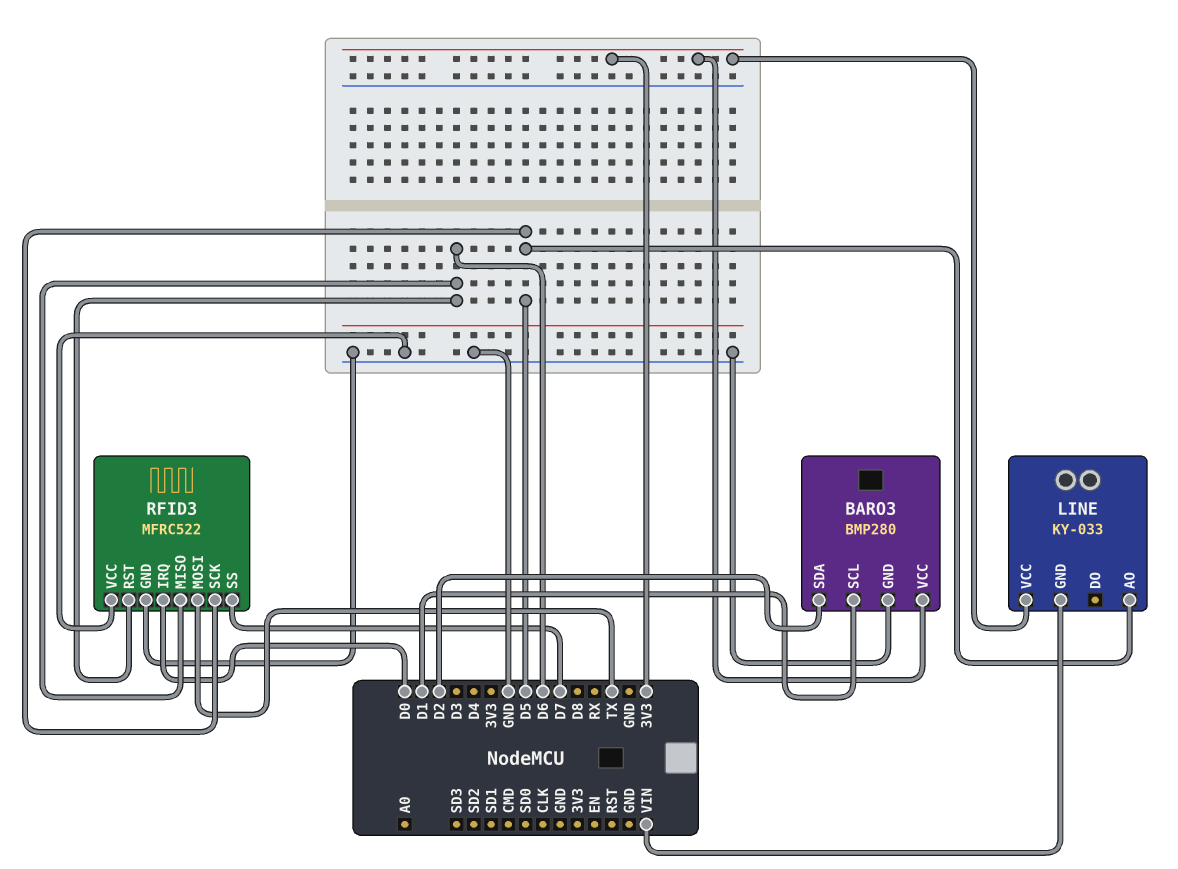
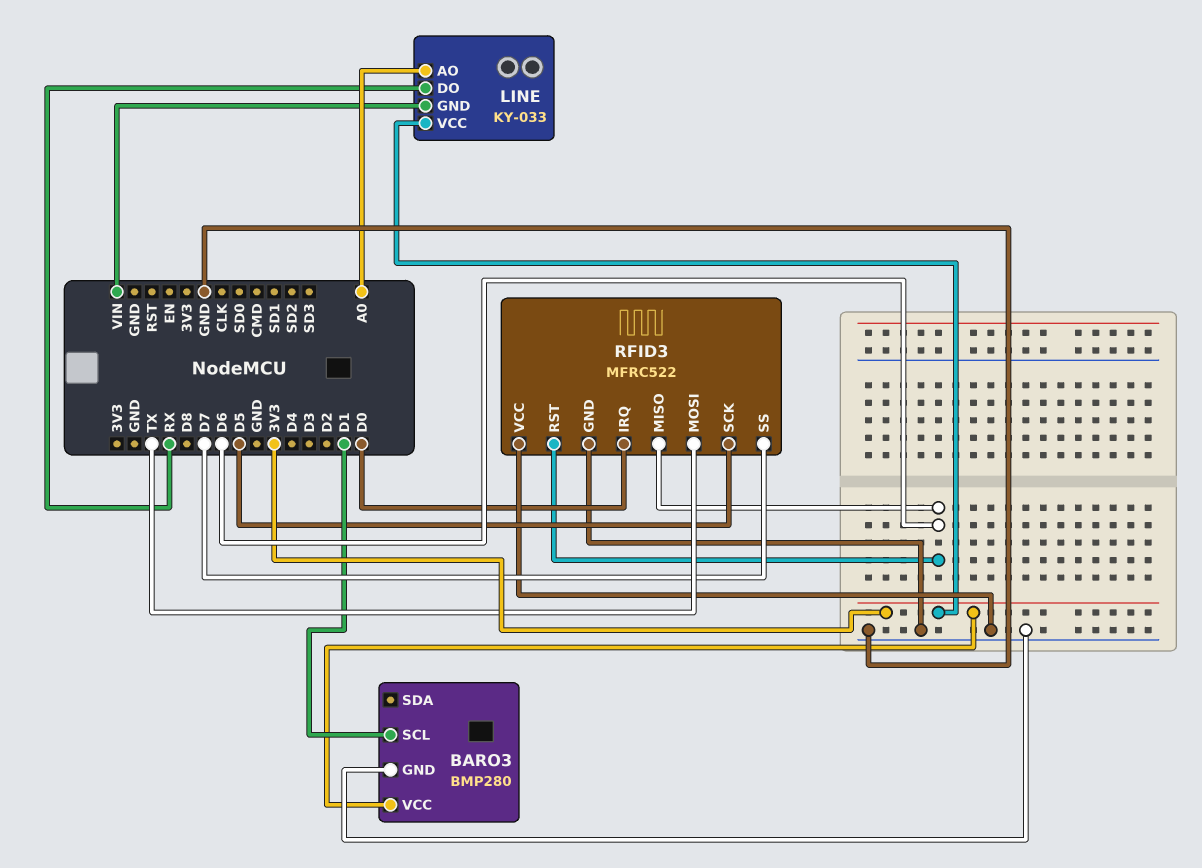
BARO3 pin SDA: D2 -> none
LINE pin AO: D5 -> A0
LINE pin DO: none -> RX

